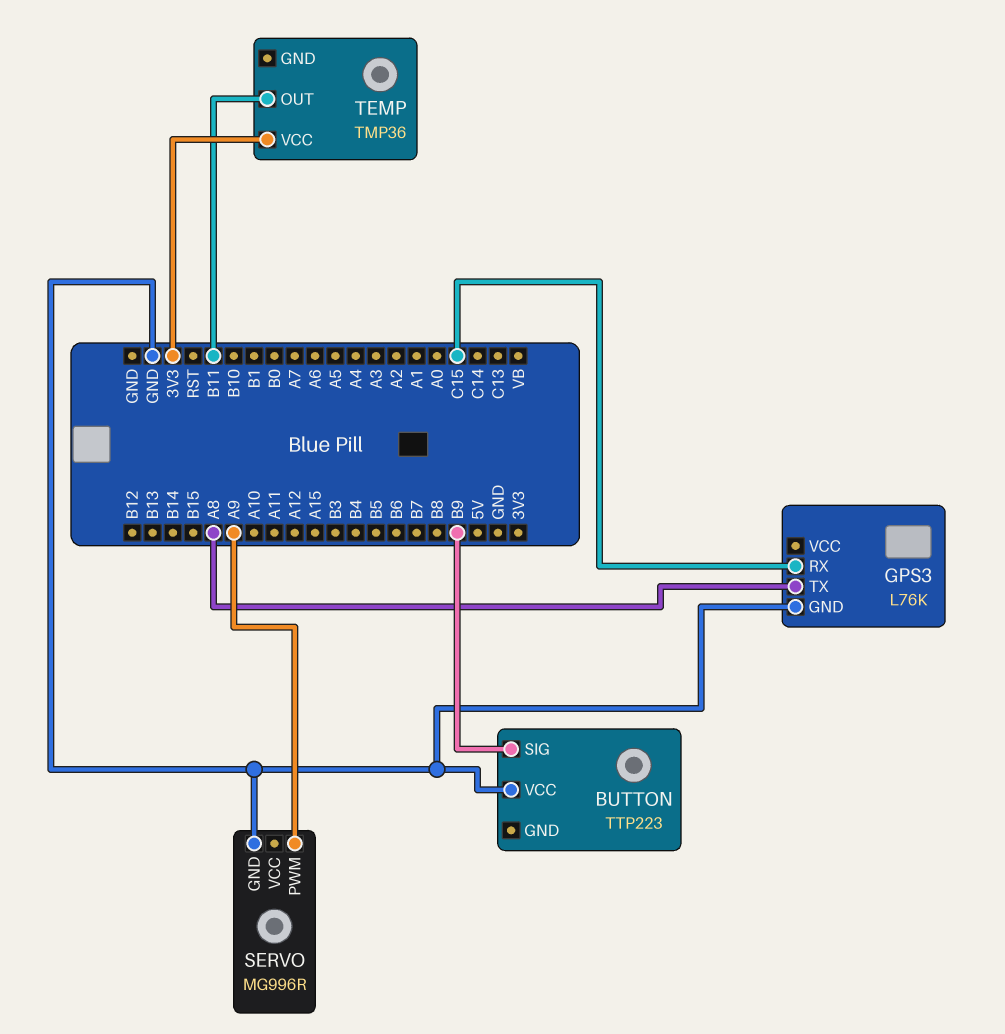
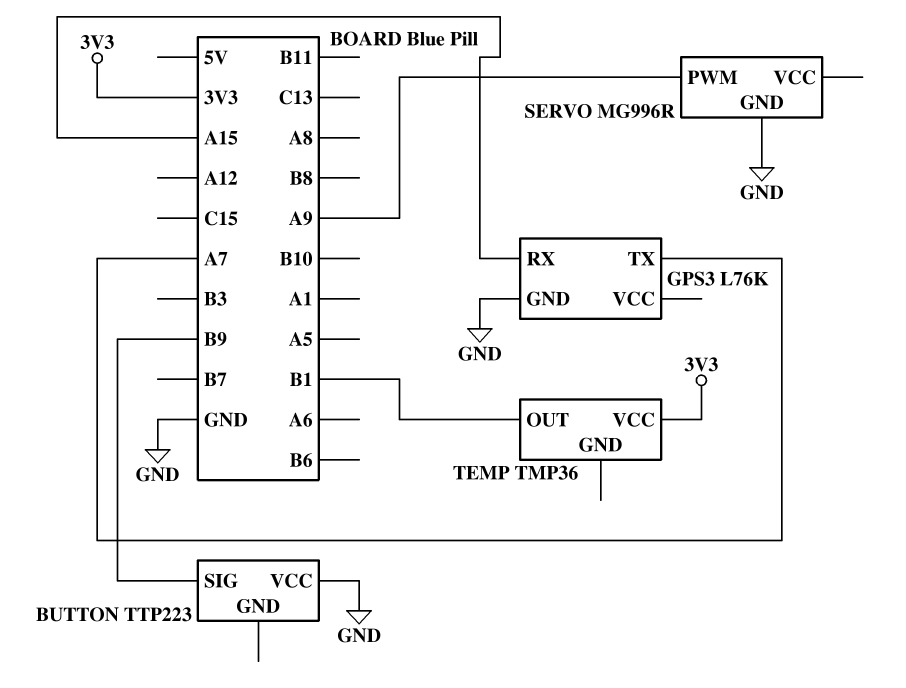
GPS3 pin RX: C15 -> A15
GPS3 pin TX: A8 -> A7
TEMP pin OUT: B11 -> B1

